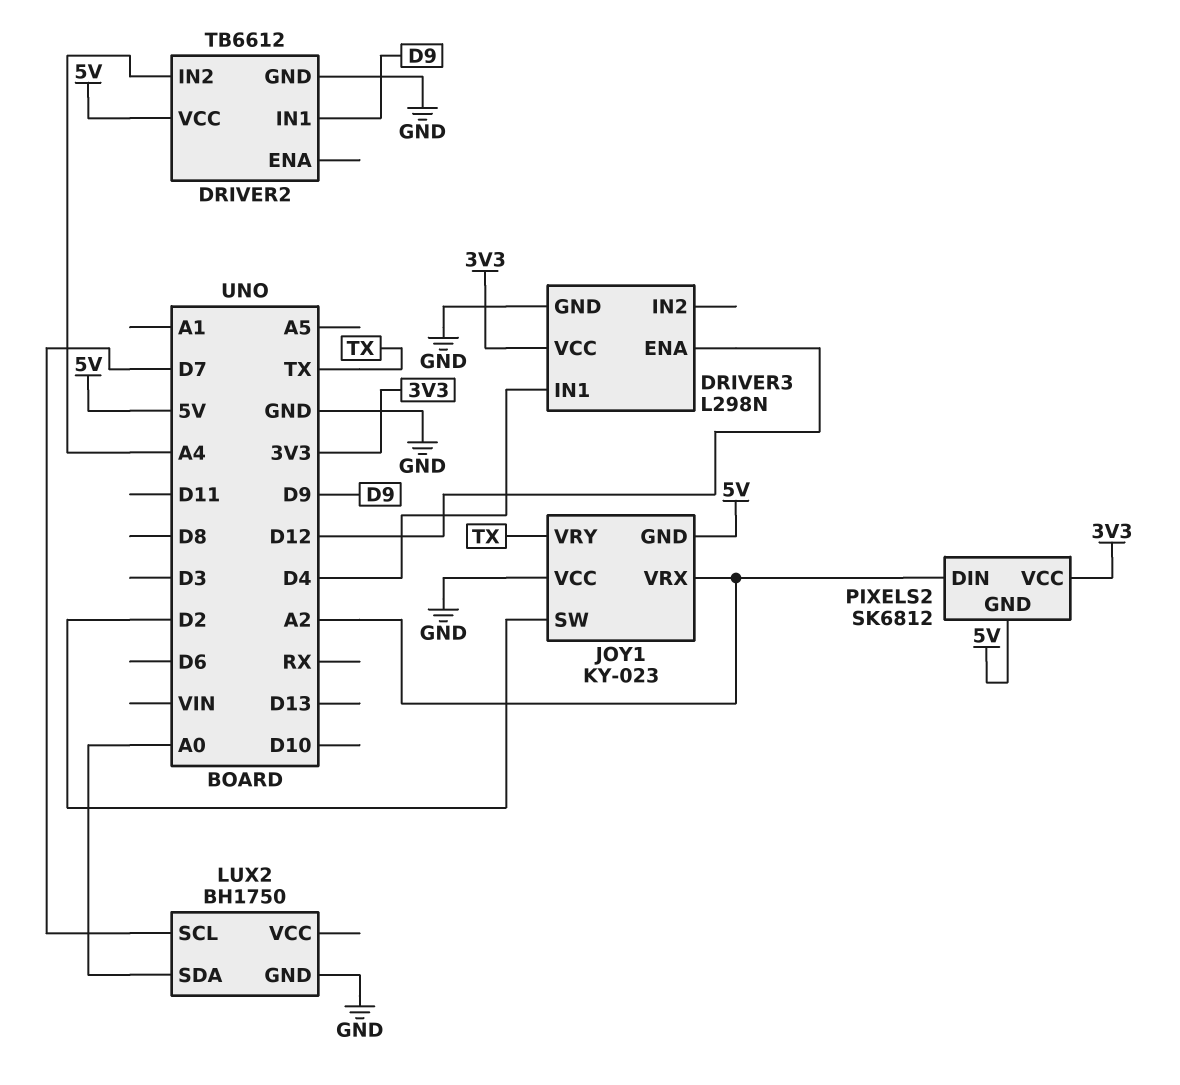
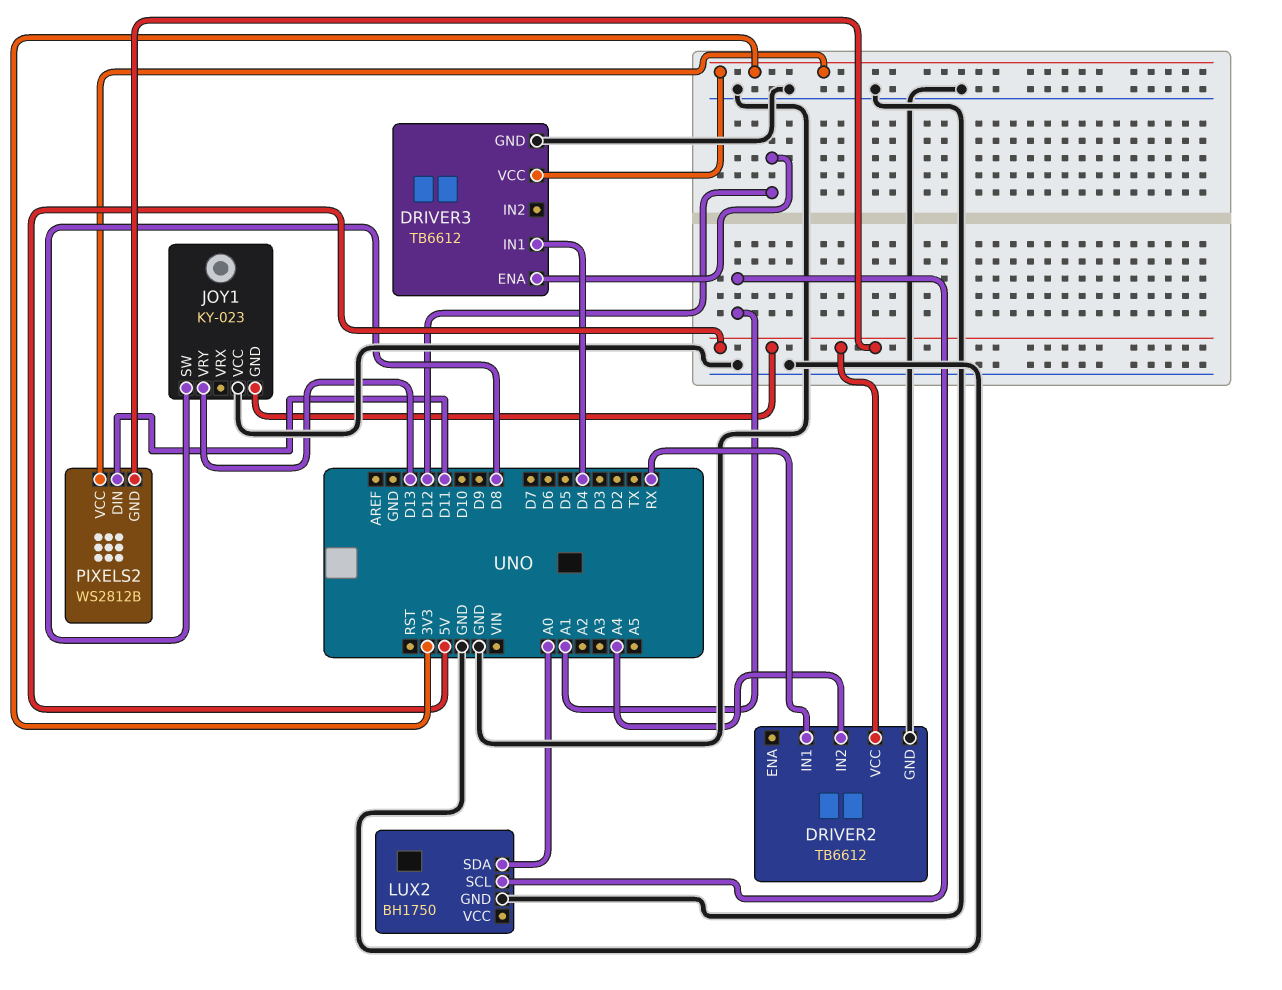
DRIVER2 pin IN1: D9 -> RX
DRIVER3: L298N -> TB6612
JOY1 pin SW: D2 -> D8
JOY1 pin VRX: A2 -> none
JOY1 pin VRY: TX -> D13
LUX2 pin SCL: D7 -> A1
PIXELS2: SK6812 -> WS2812B
PIXELS2 pin DIN: A2 -> D11

